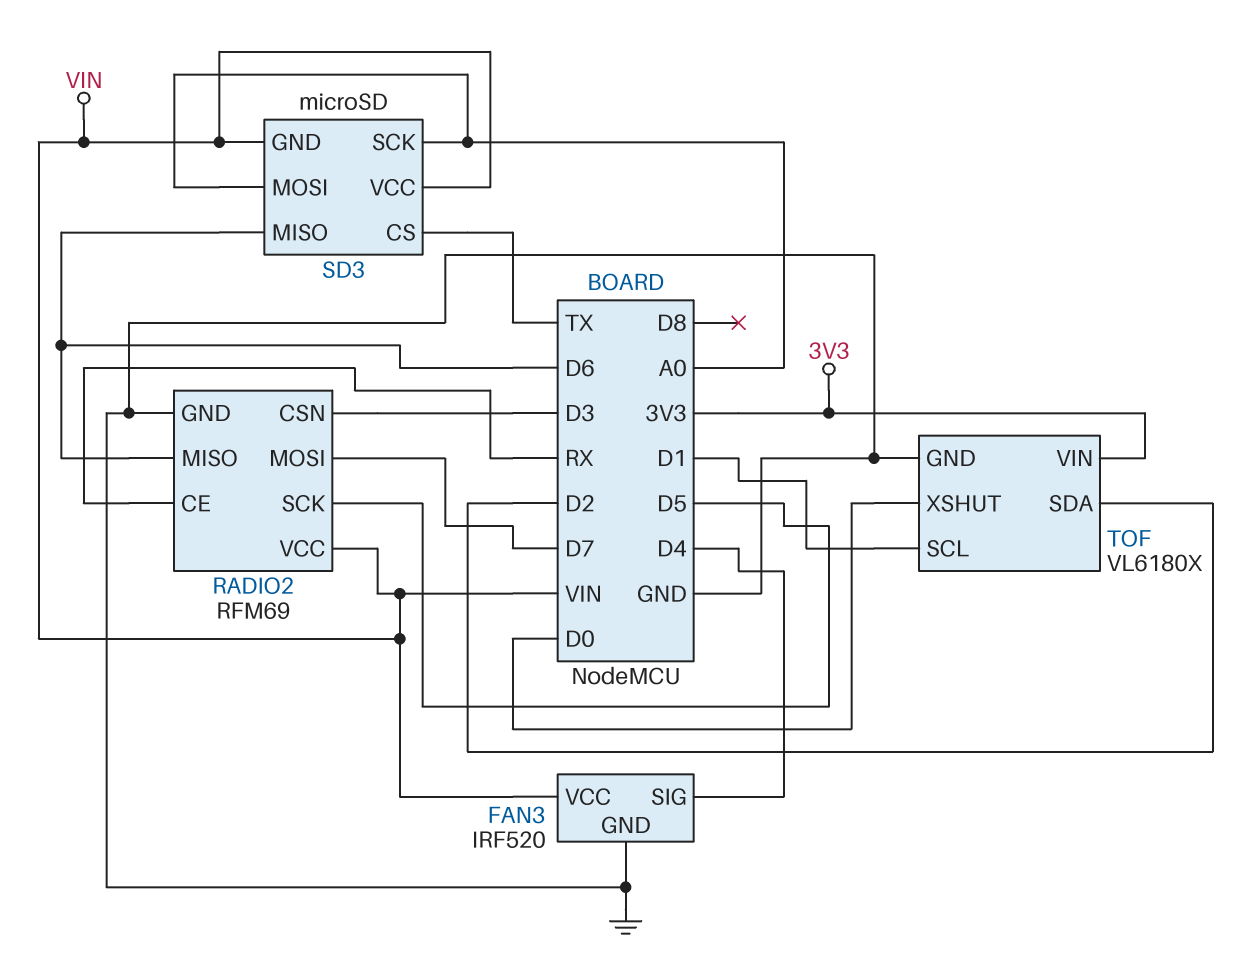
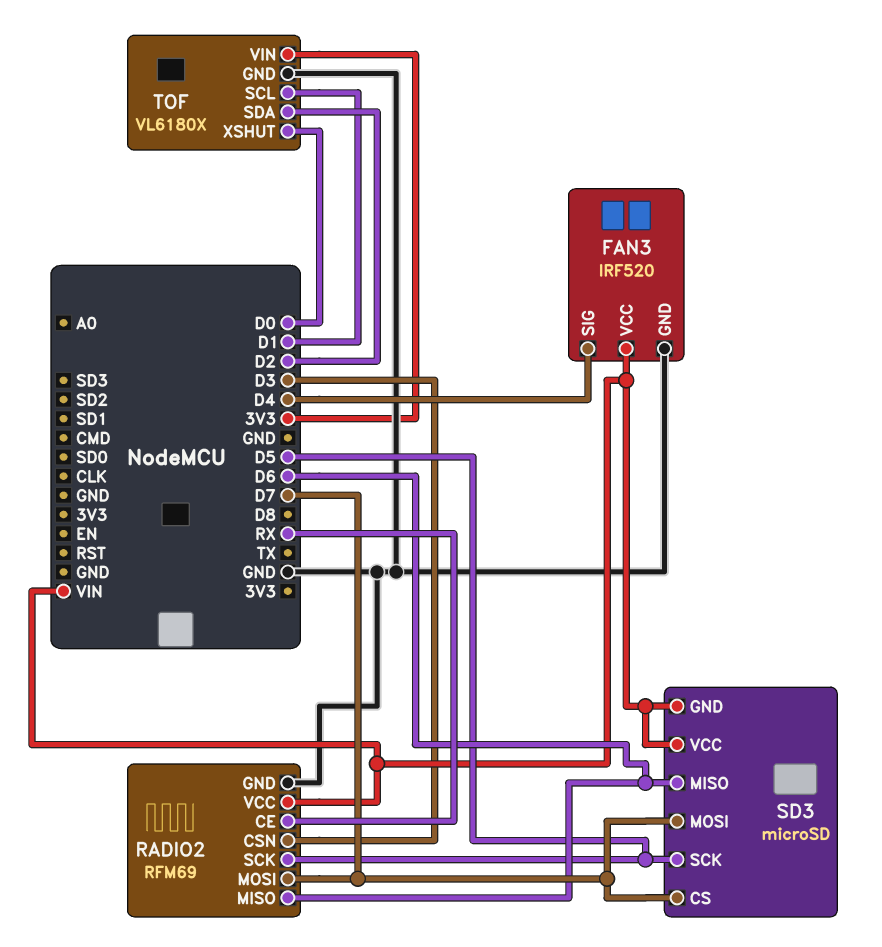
SD3 pin CS: TX -> D7
SD3 pin MOSI: A0 -> D7
SD3 pin SCK: A0 -> D5

